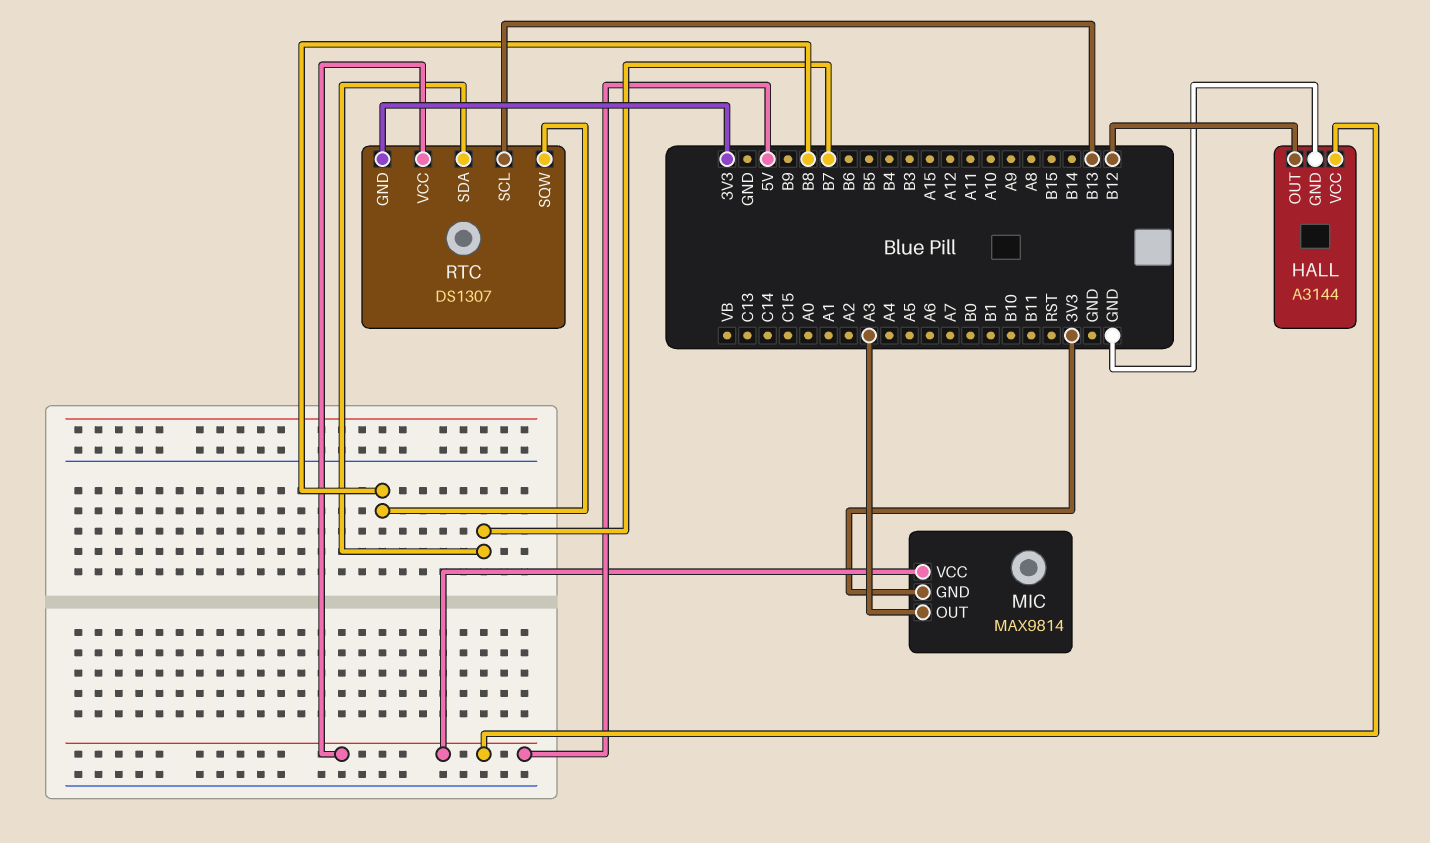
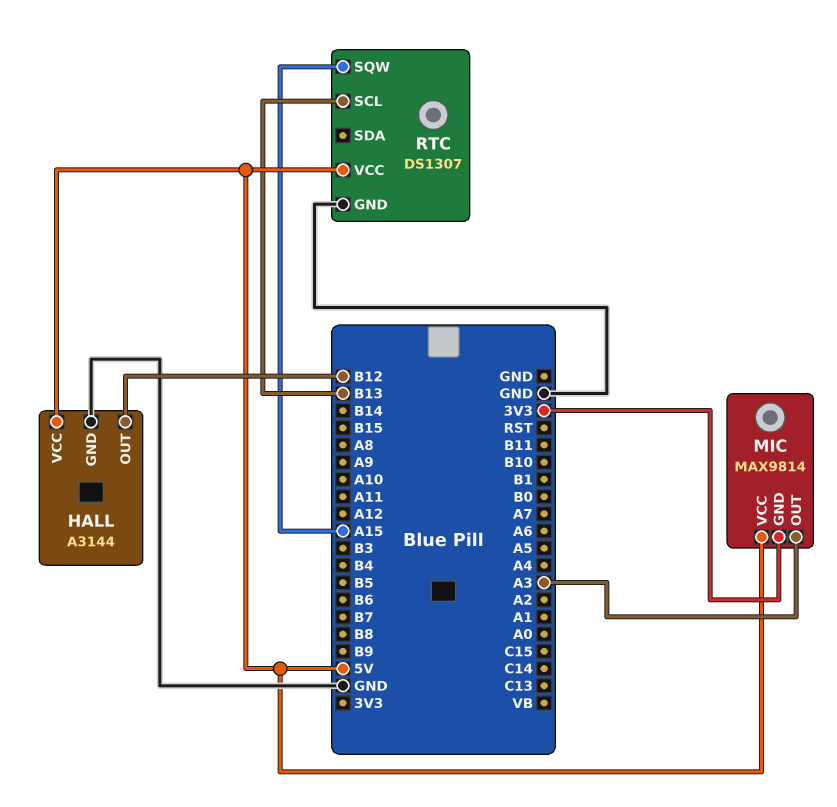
RTC pin GND: 3V3 -> GND
RTC pin SDA: B7 -> none
RTC pin SQW: B8 -> A15

